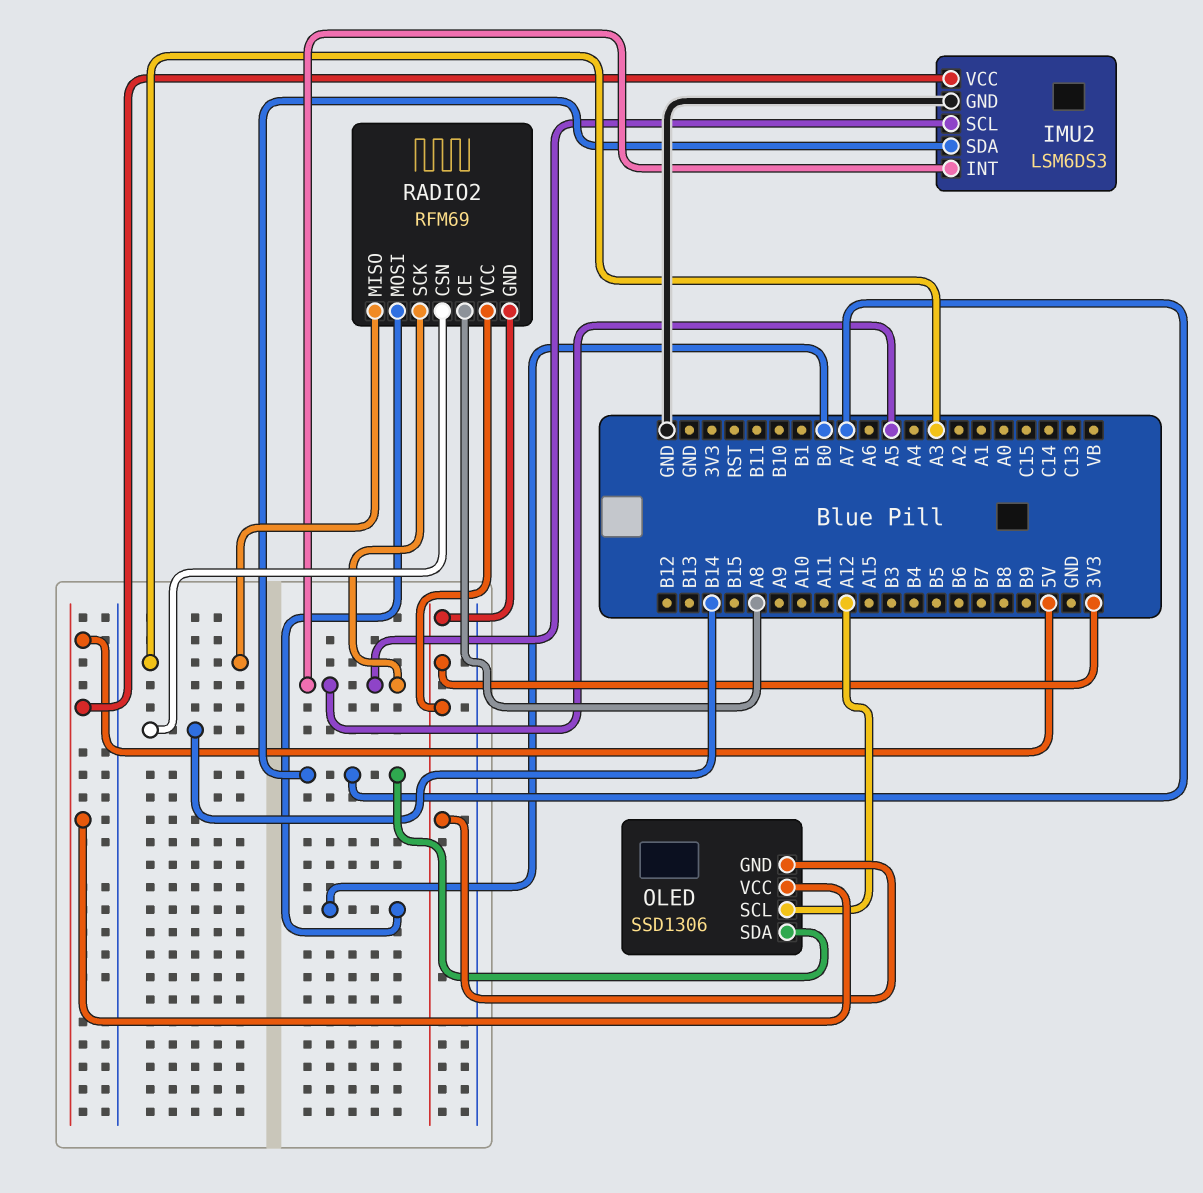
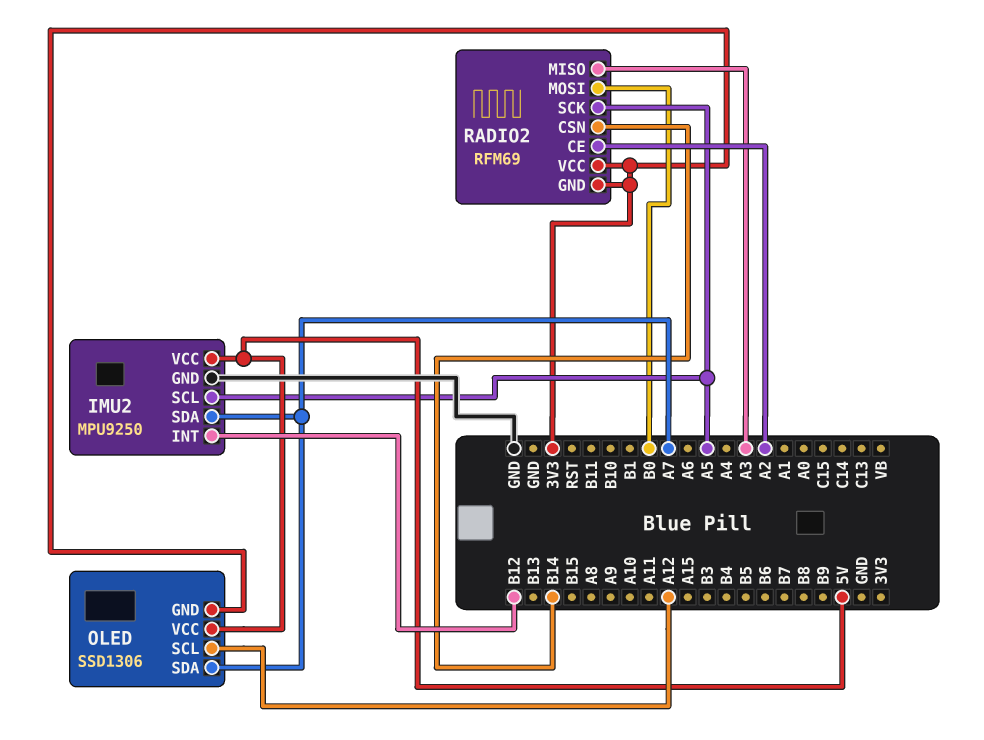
IMU2: LSM6DS3 -> MPU9250
IMU2 pin INT: A5 -> B12
RADIO2 pin CE: A8 -> A2

